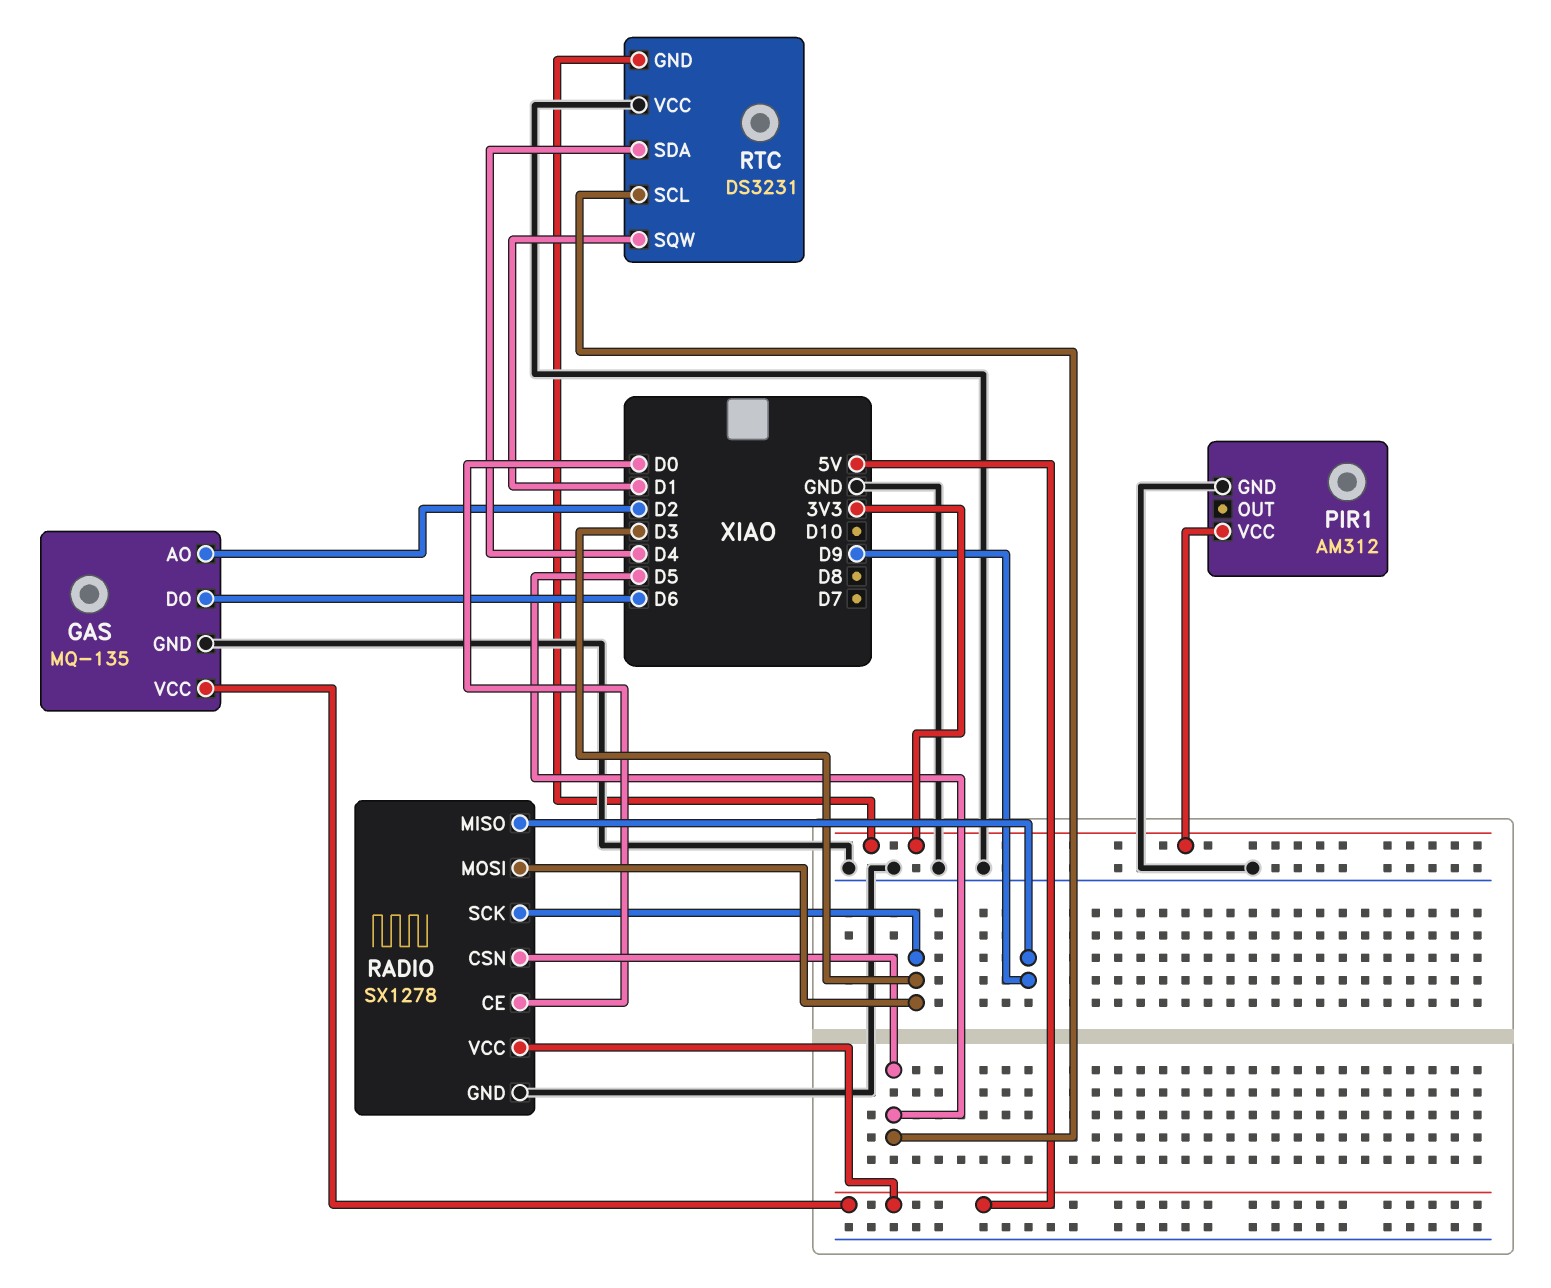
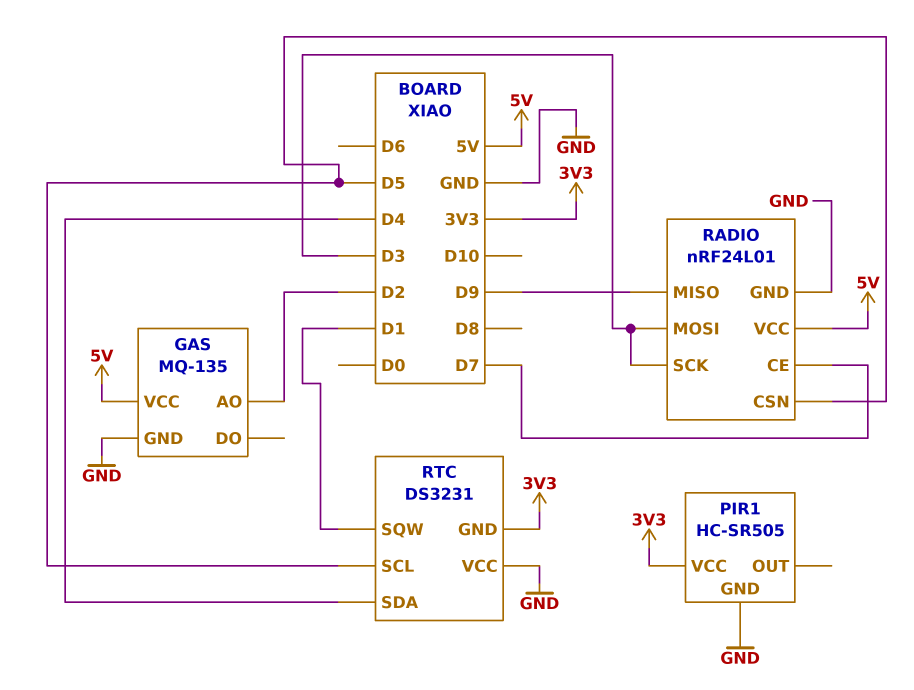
GAS pin DO: D6 -> none
PIR1: AM312 -> HC-SR505
RADIO: SX1278 -> nRF24L01
RADIO pin CE: D0 -> D7

